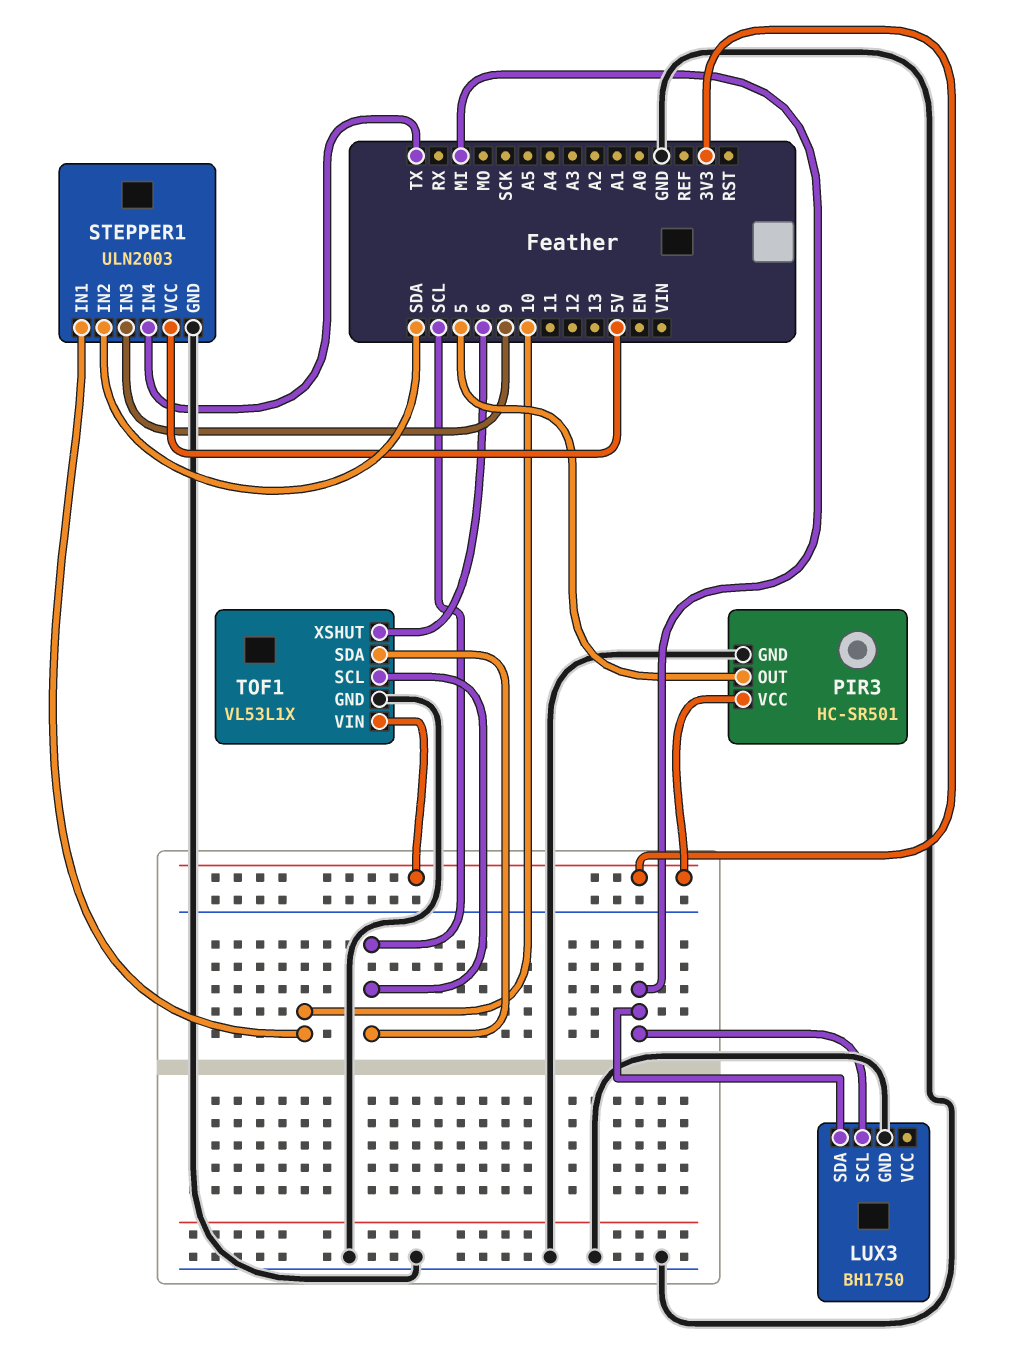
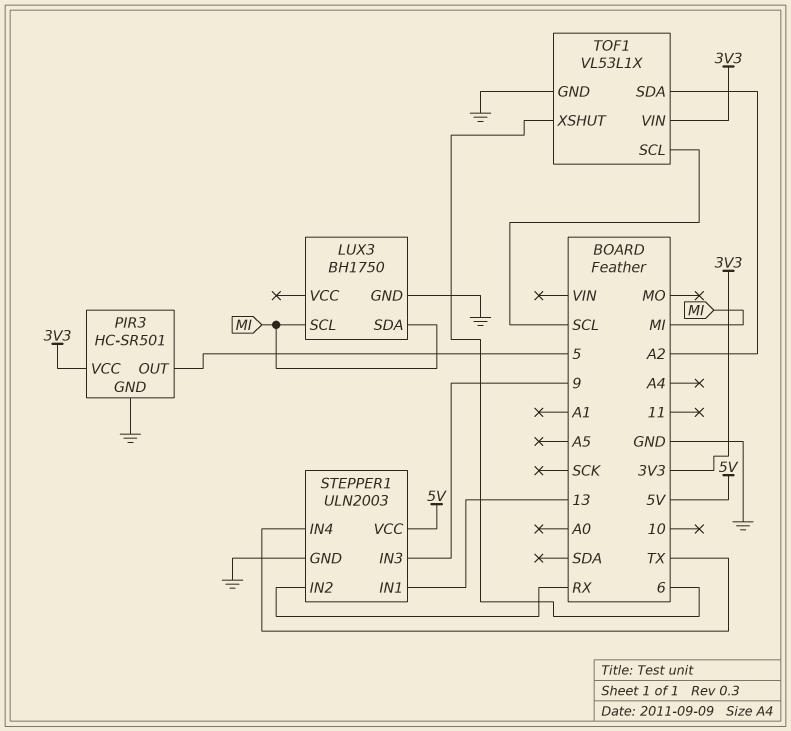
STEPPER1 pin IN1: 10 -> 13
STEPPER1 pin IN2: SDA -> RX
TOF1 pin SDA: SCL -> A2

